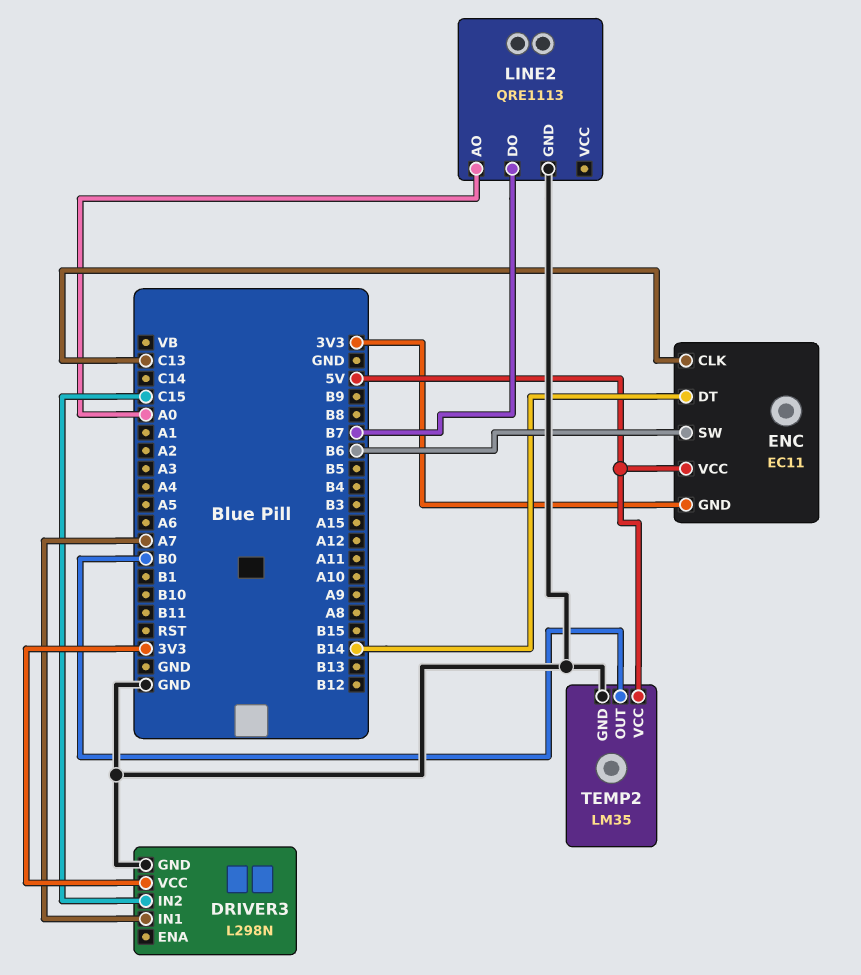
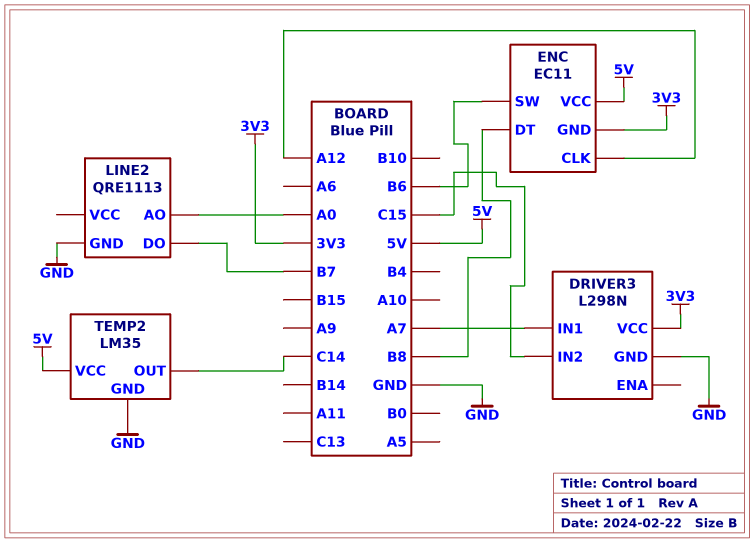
ENC pin CLK: C13 -> A12
ENC pin DT: B14 -> B8
TEMP2 pin OUT: B0 -> C14

